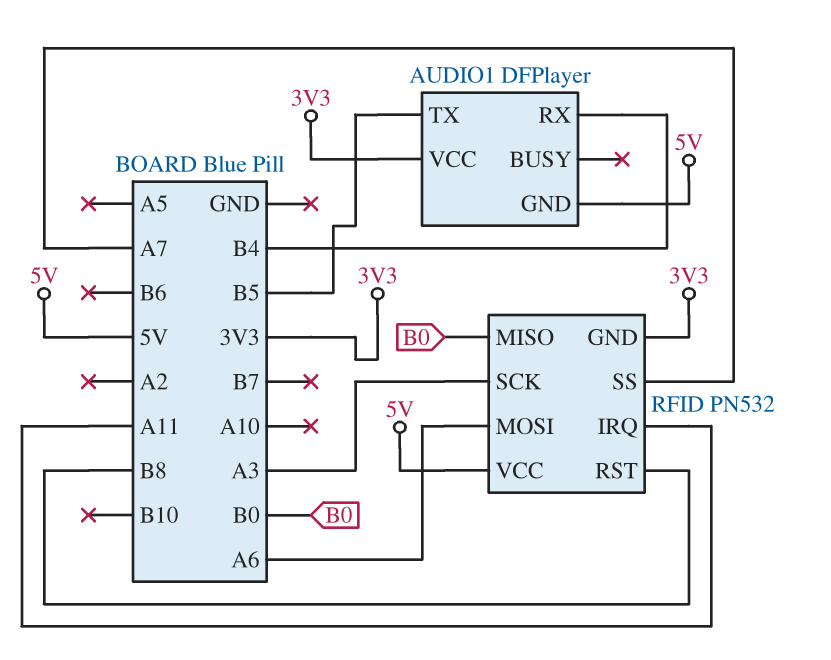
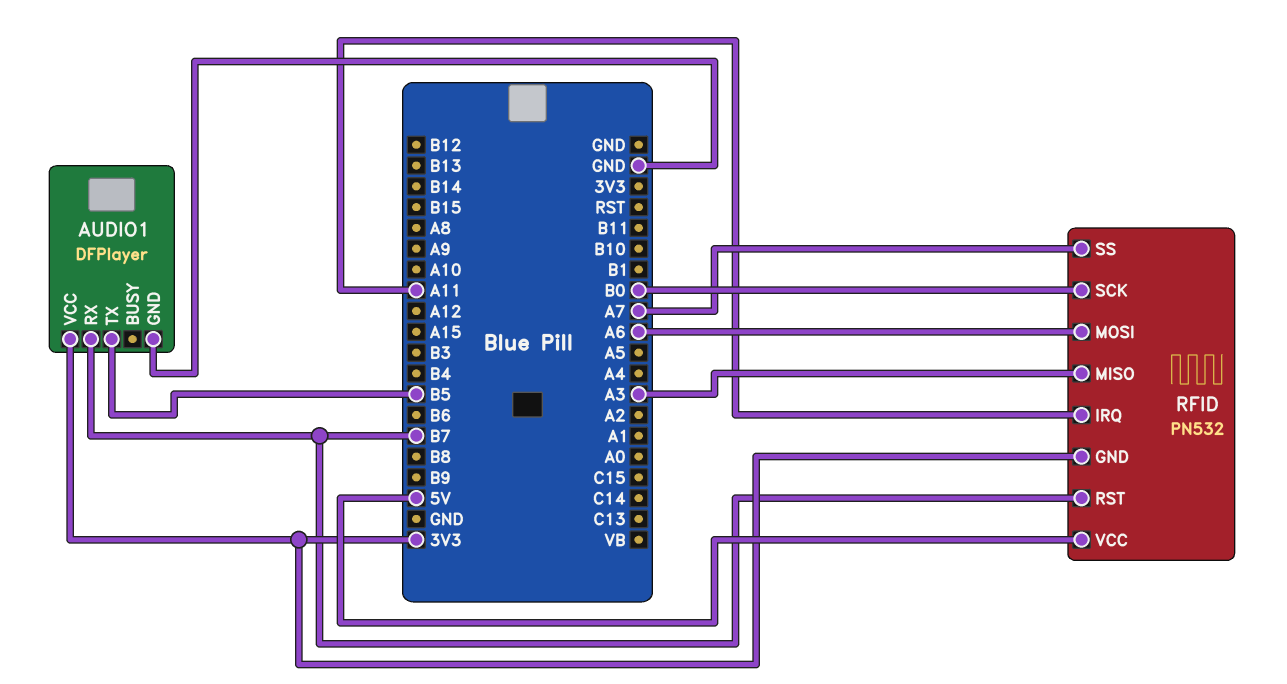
AUDIO1 pin GND: 5V -> GND
AUDIO1 pin RX: B4 -> B7
RFID pin MISO: B0 -> A3
RFID pin RST: B8 -> B7
RFID pin SCK: A3 -> B0

